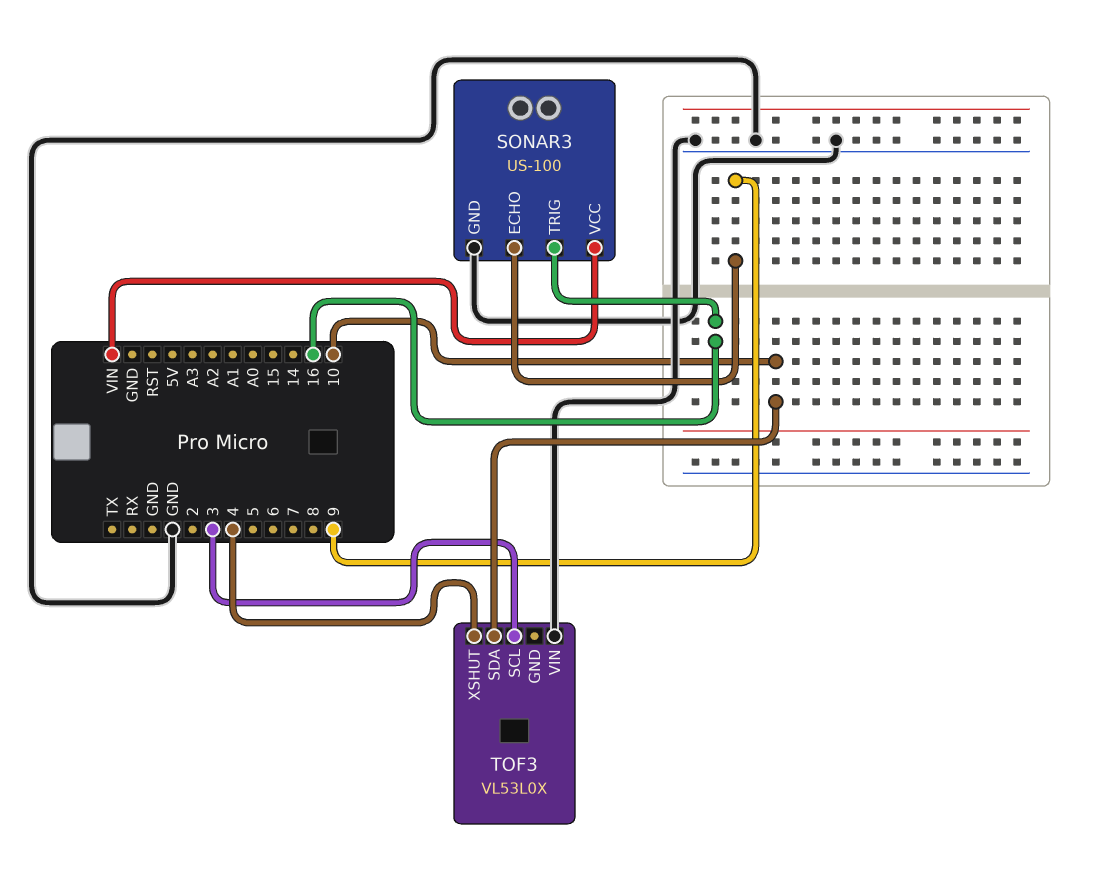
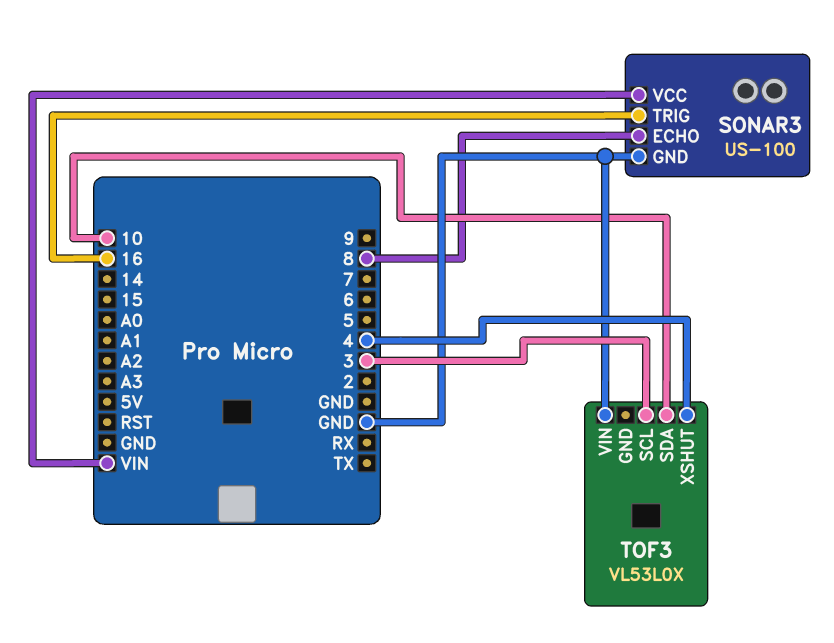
SONAR3 pin ECHO: 9 -> 8

